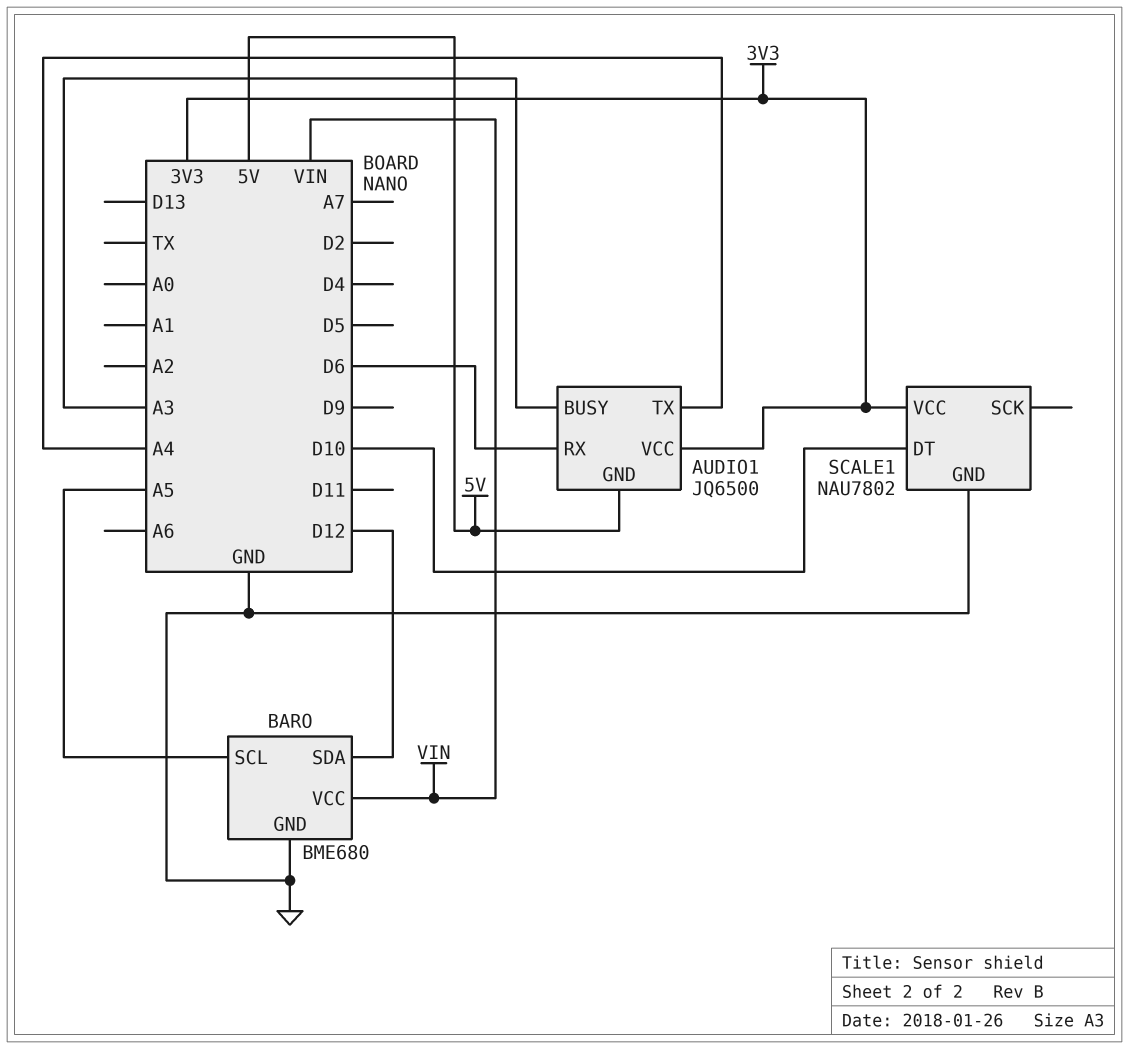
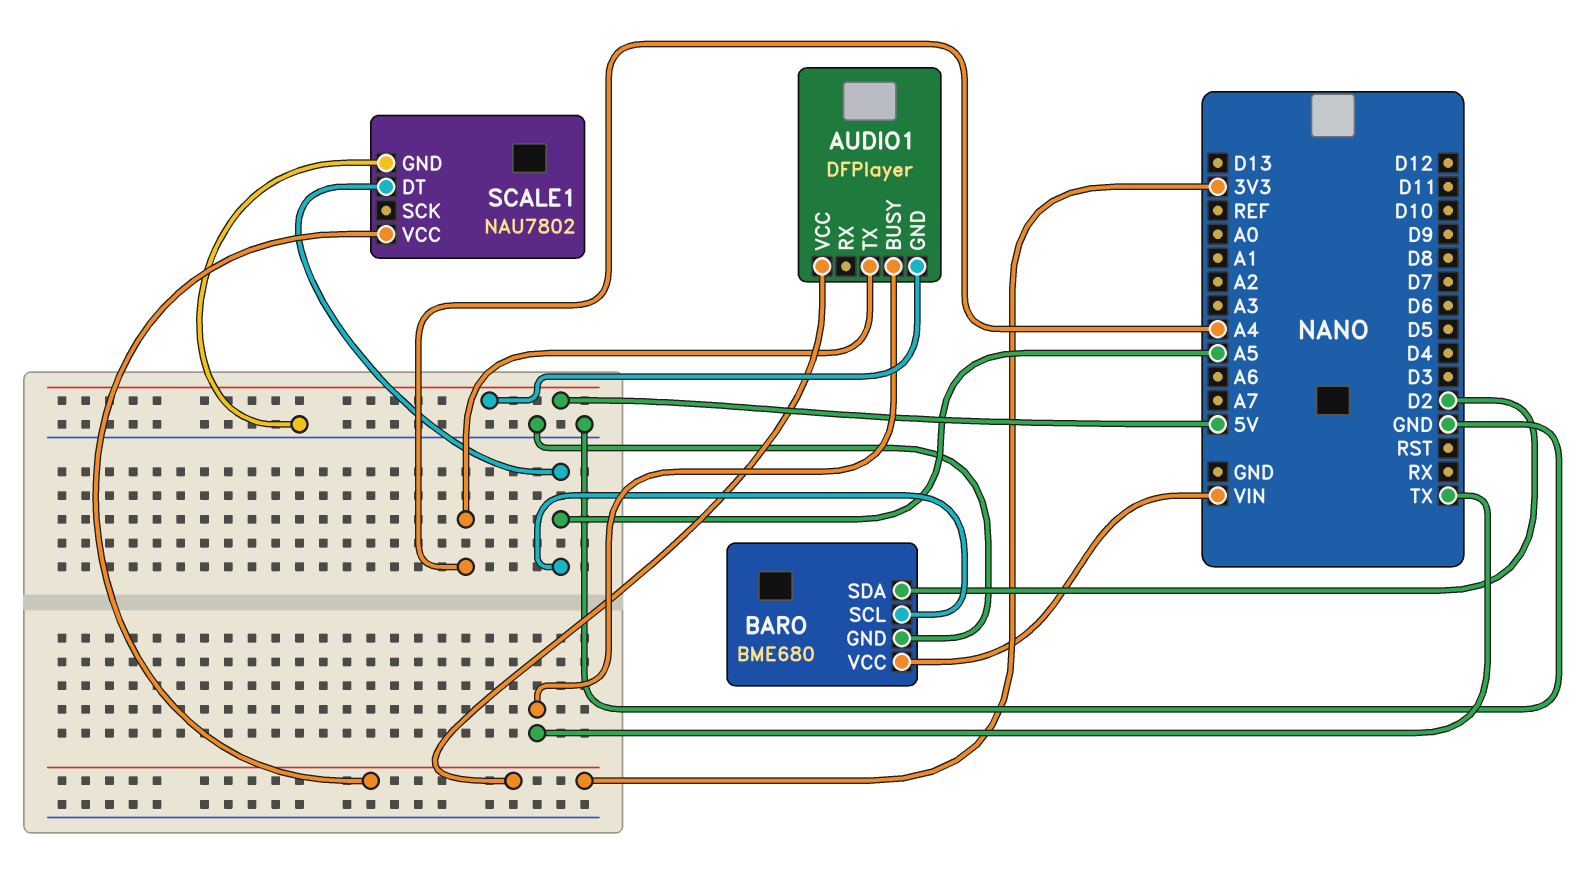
AUDIO1: JQ6500 -> DFPlayer
AUDIO1 pin BUSY: A3 -> TX
AUDIO1 pin RX: D6 -> none
BARO pin SDA: D12 -> D2
SCALE1 pin DT: D10 -> A5

